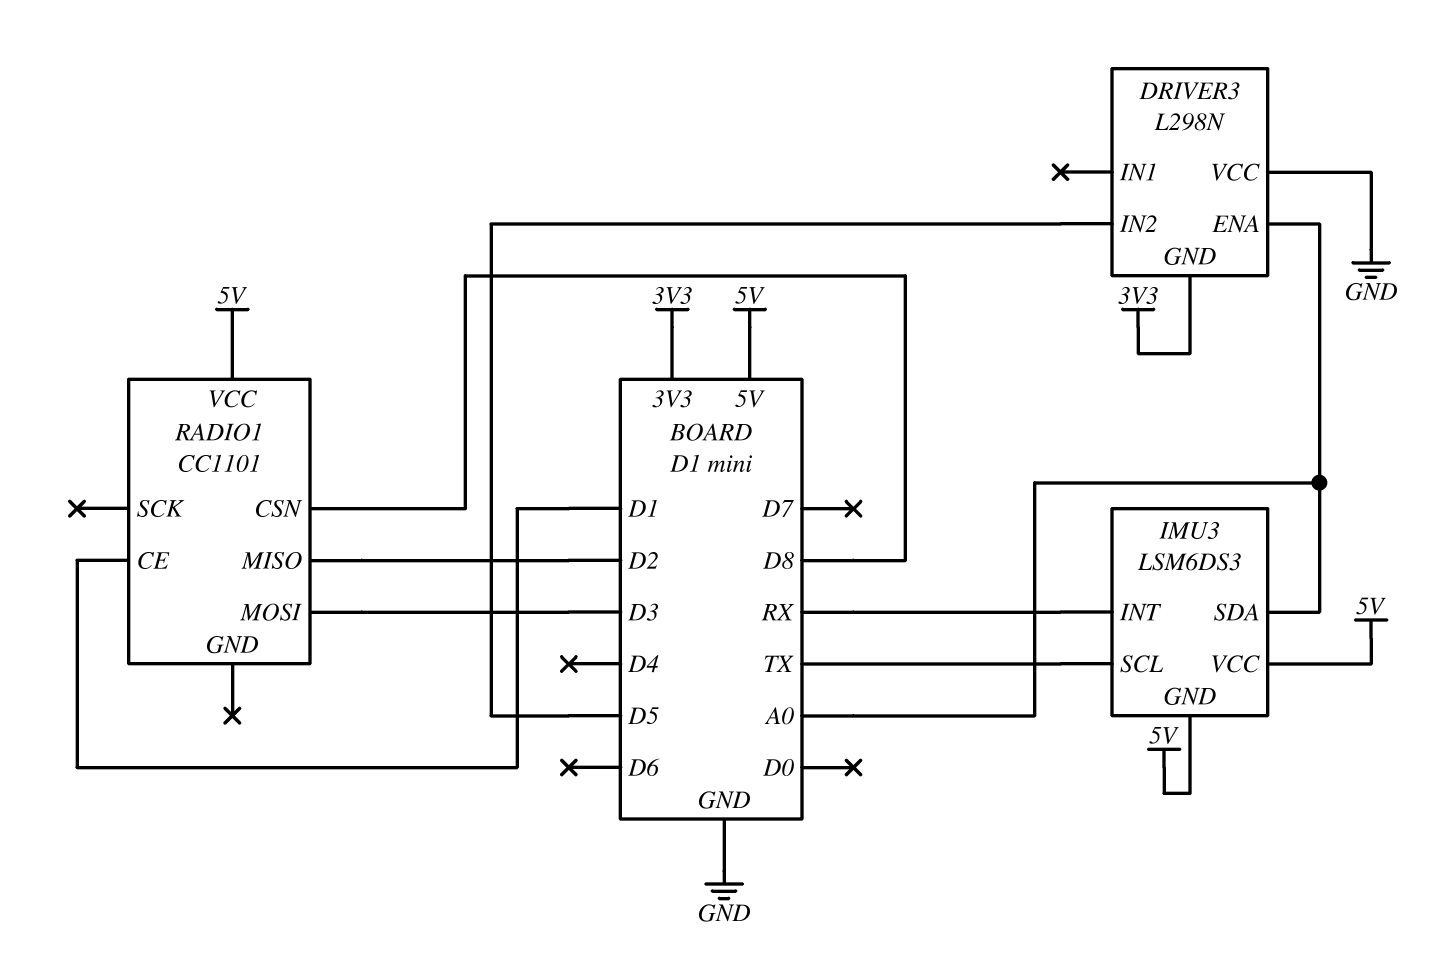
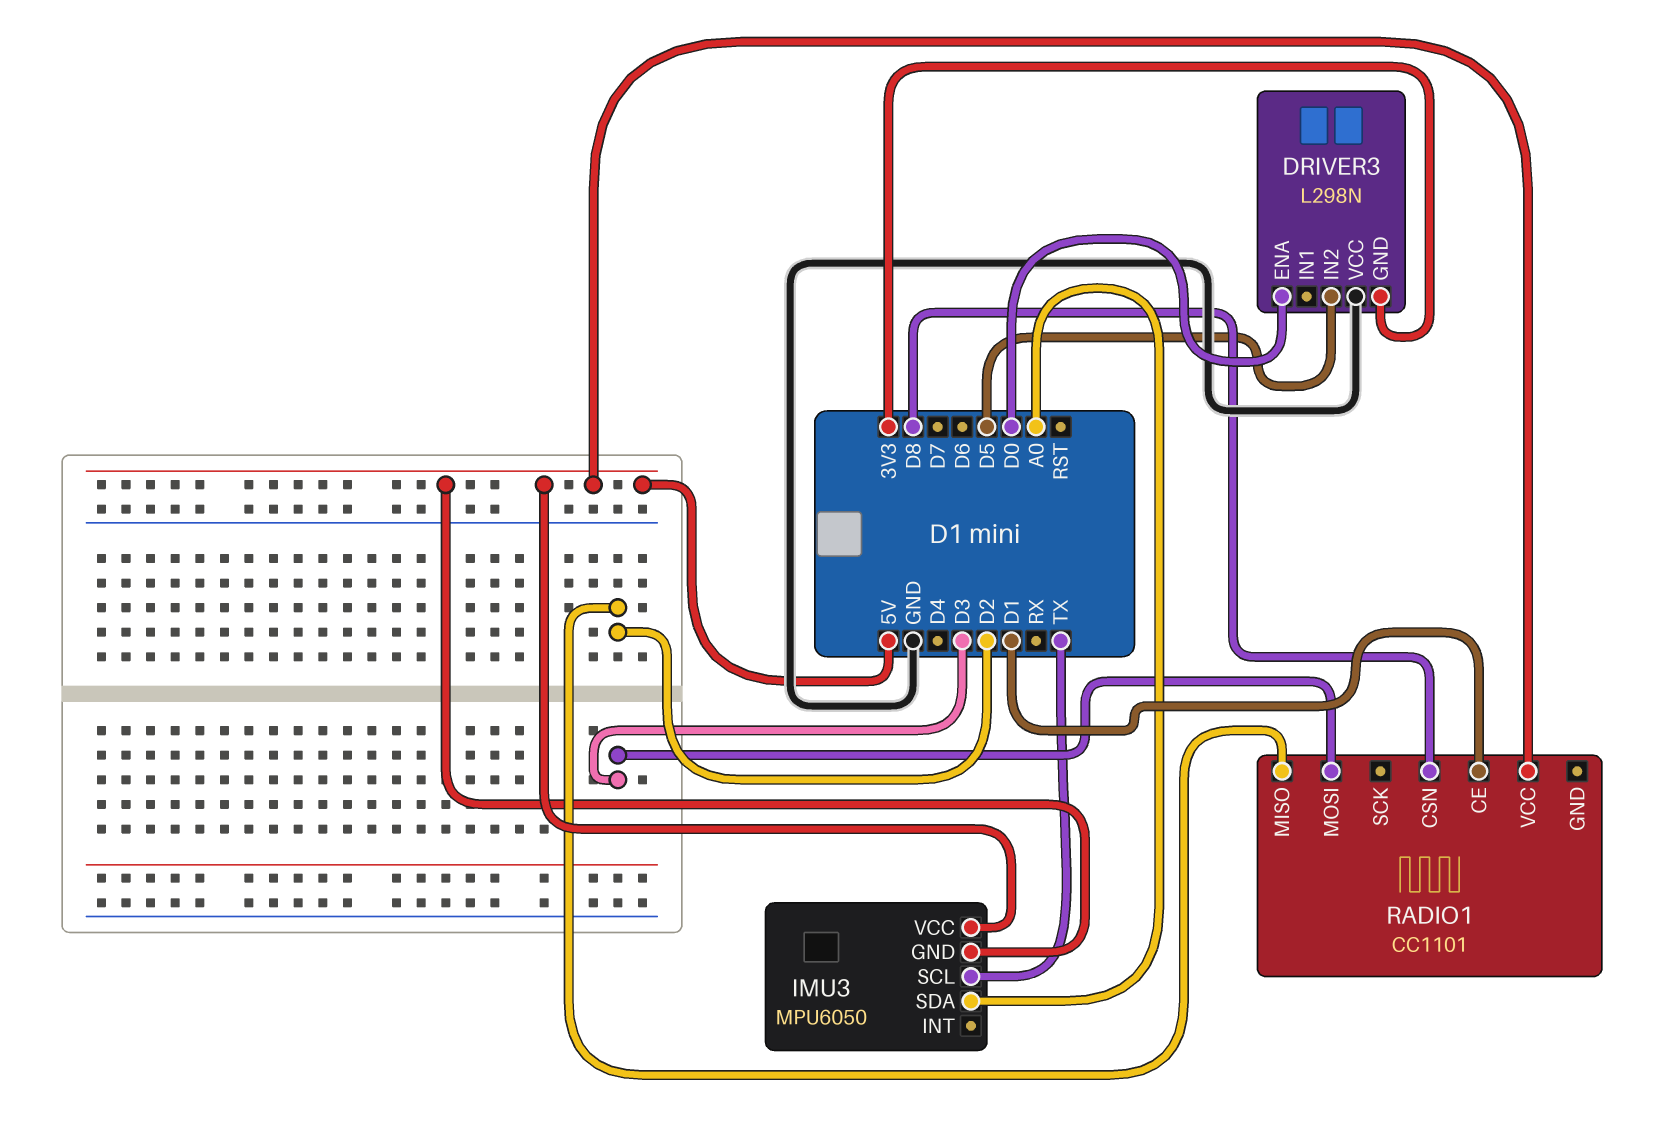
DRIVER3 pin ENA: A0 -> D0
IMU3: LSM6DS3 -> MPU6050
IMU3 pin INT: RX -> none

